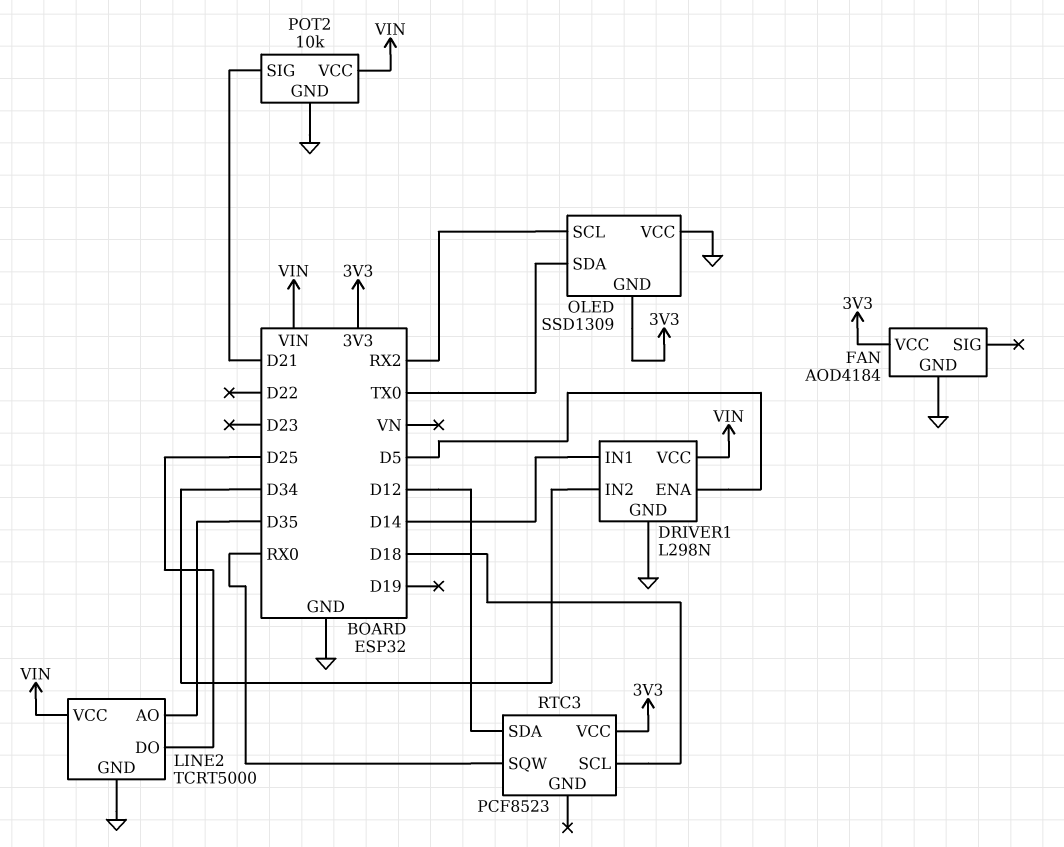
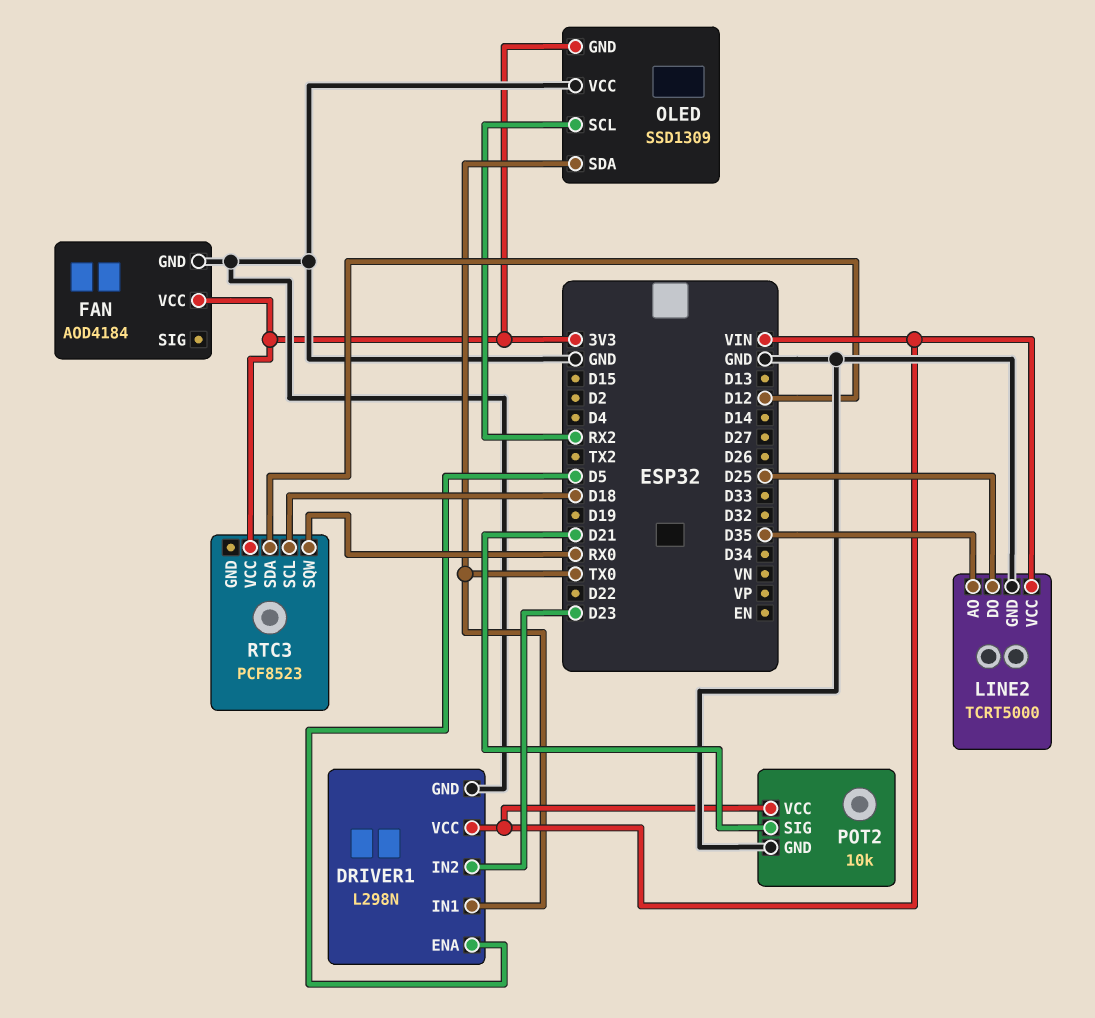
DRIVER1 pin IN1: D14 -> TX0
DRIVER1 pin IN2: D34 -> D23

